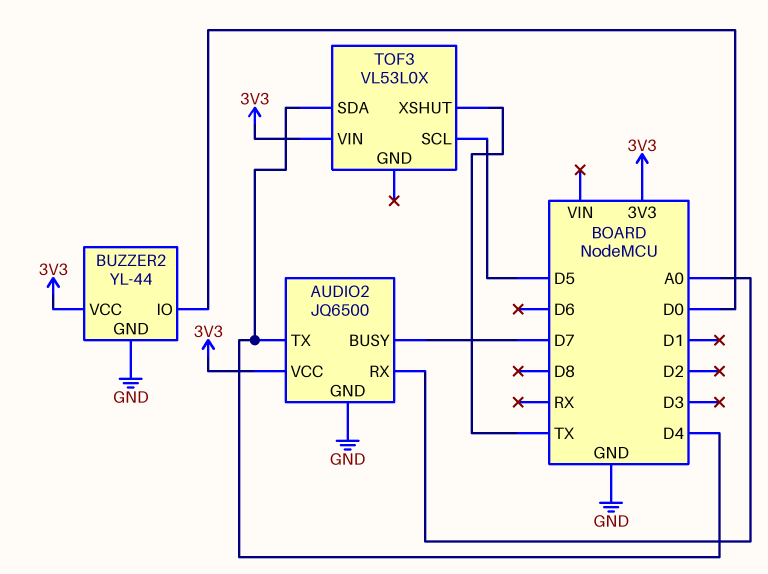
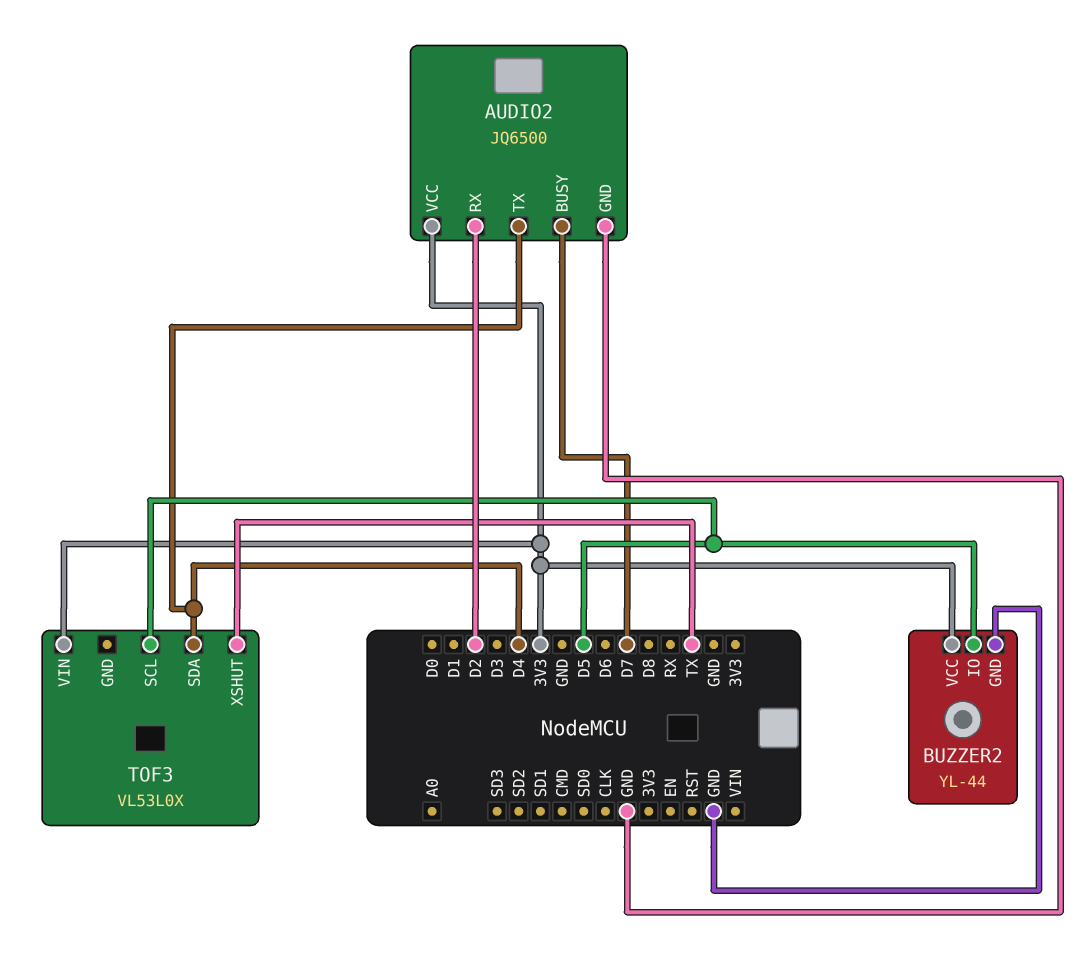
AUDIO2 pin RX: A0 -> D2
BUZZER2 pin IO: D0 -> D5

